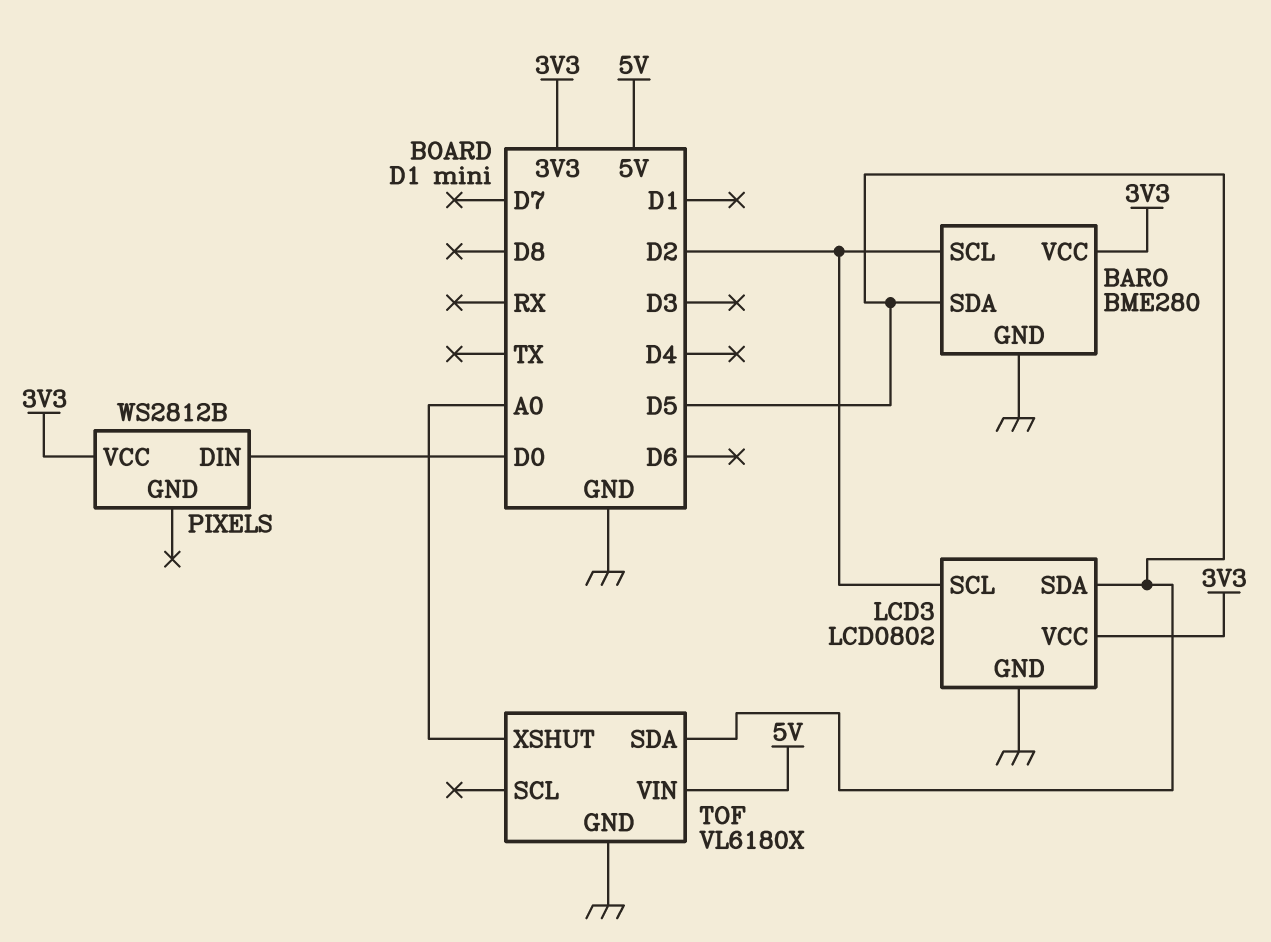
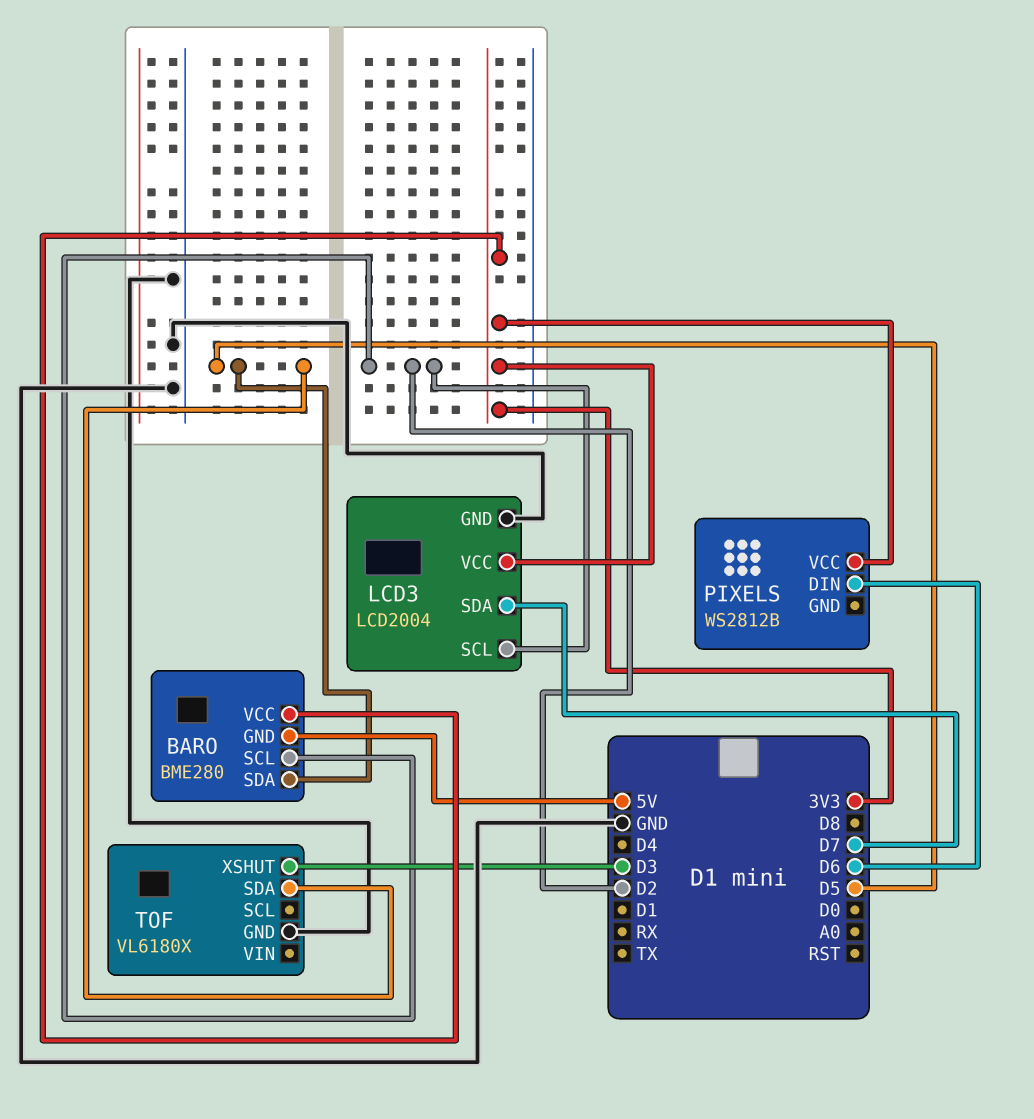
BARO pin GND: GND -> 5V
LCD3: LCD0802 -> LCD2004
LCD3 pin SDA: D5 -> D7
PIXELS pin DIN: D0 -> D6
TOF pin VIN: 5V -> none
TOF pin XSHUT: A0 -> D3

